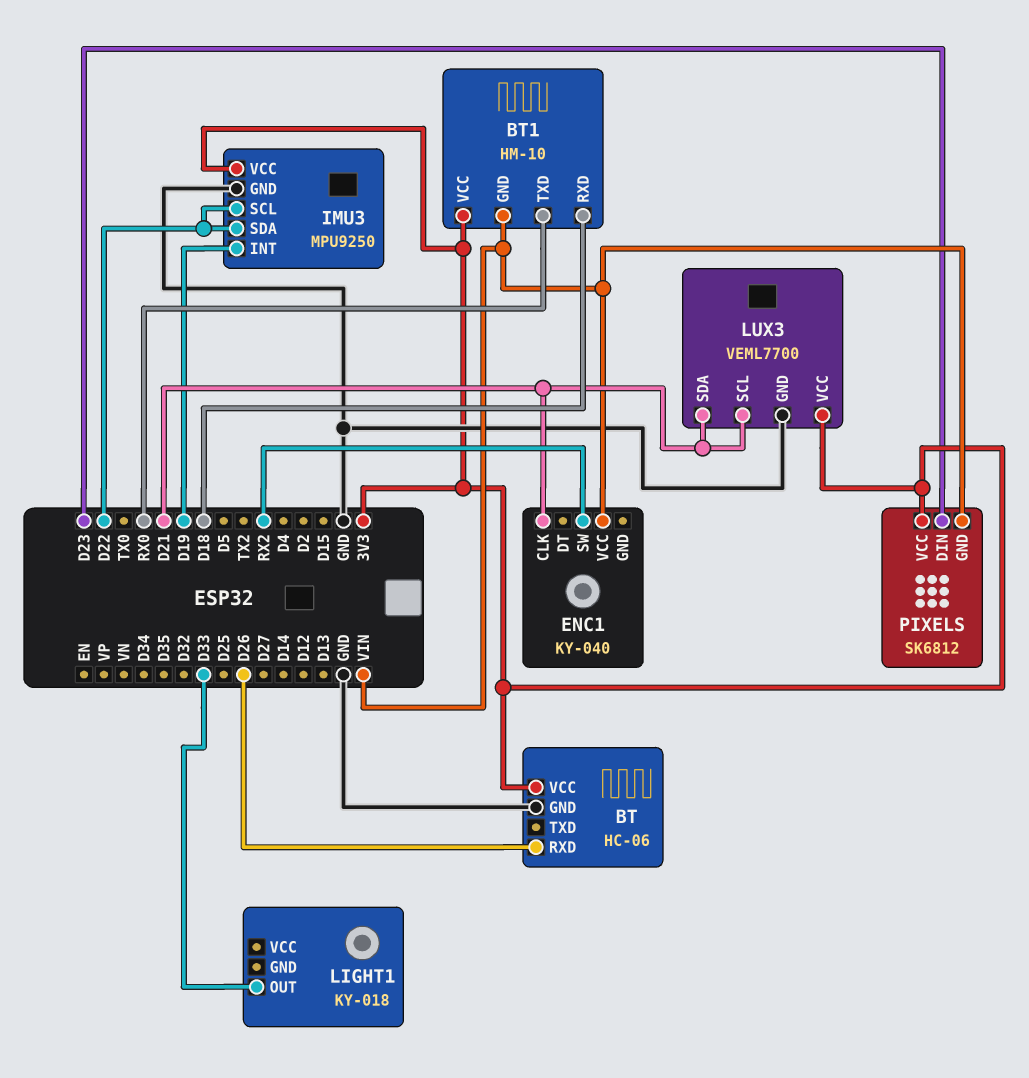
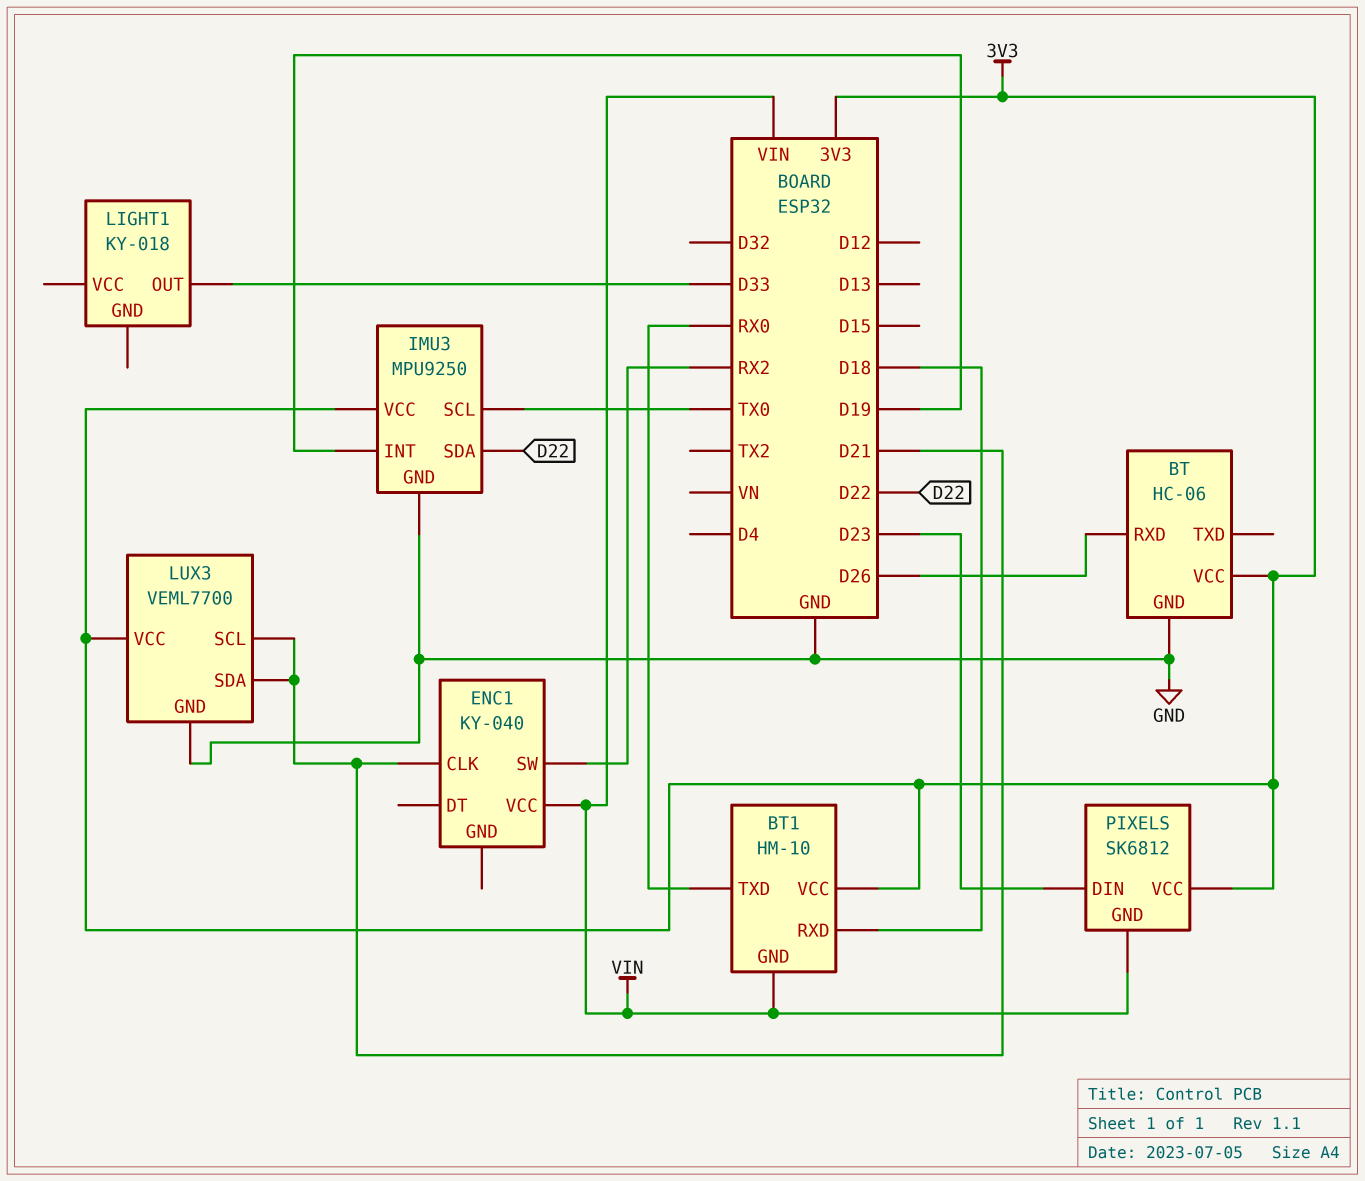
IMU3 pin SCL: D22 -> TX0

